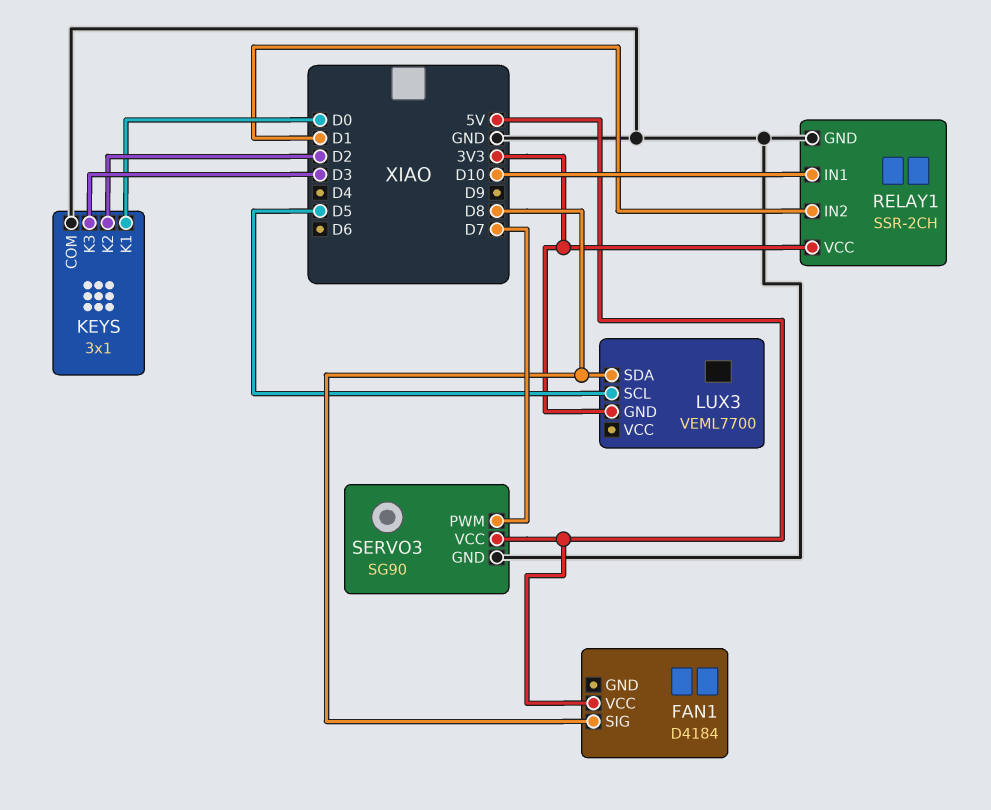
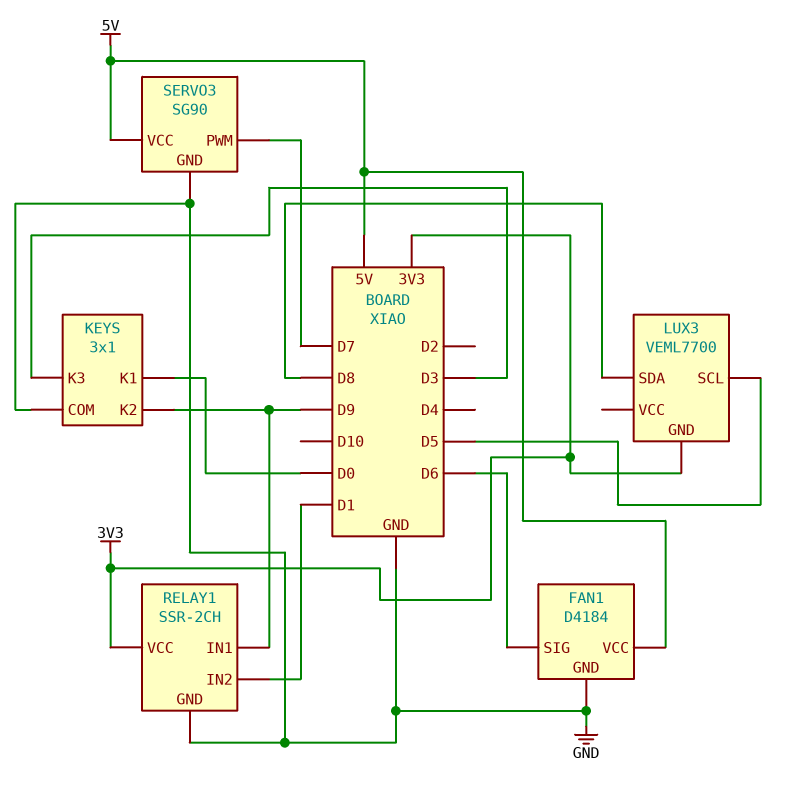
FAN1 pin GND: none -> GND
FAN1 pin SIG: D8 -> D6
KEYS pin K2: D2 -> D9
RELAY1 pin IN1: D10 -> D9

